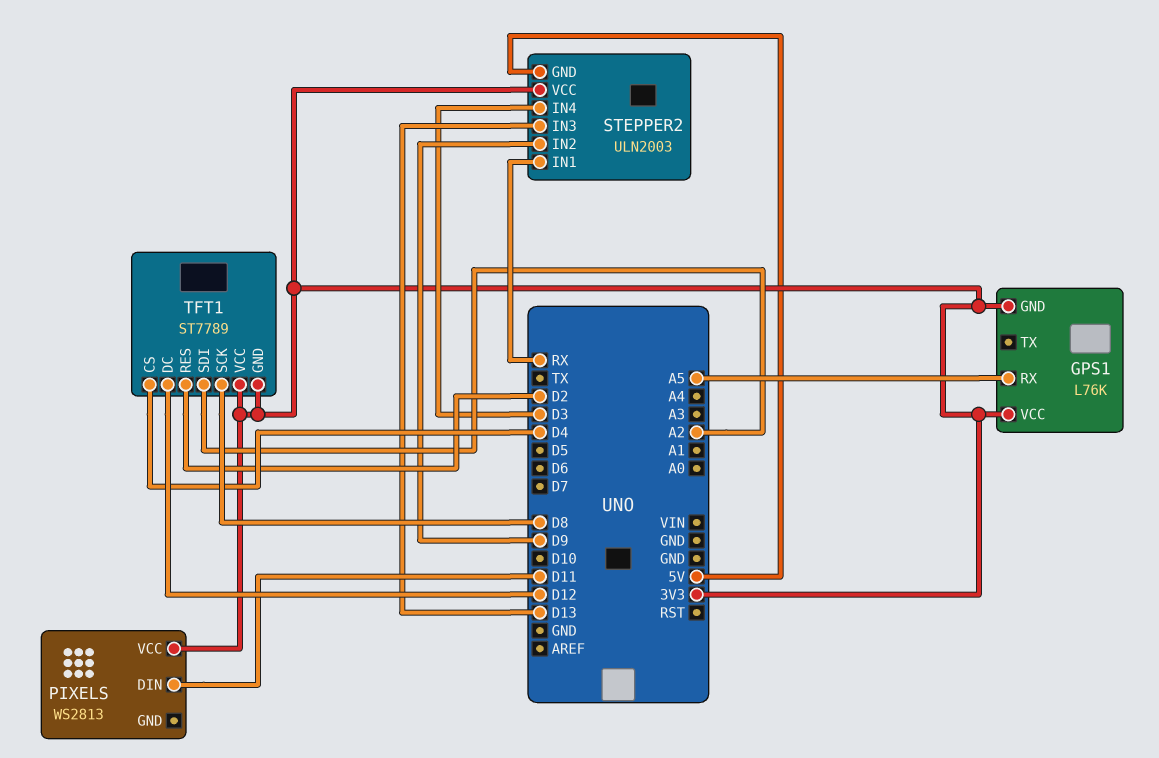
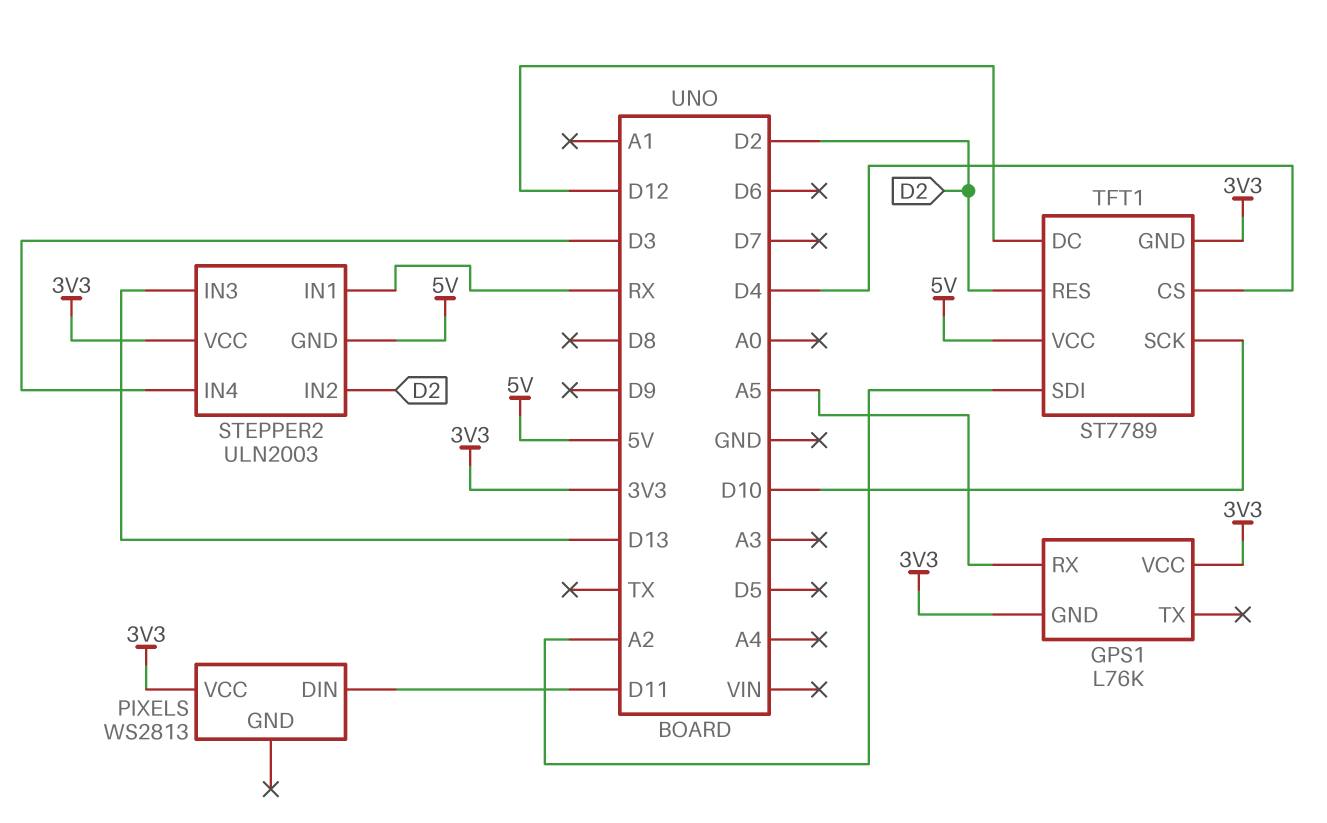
STEPPER2 pin IN2: D9 -> D2
TFT1 pin SCK: D8 -> D10
TFT1 pin VCC: 3V3 -> 5V

